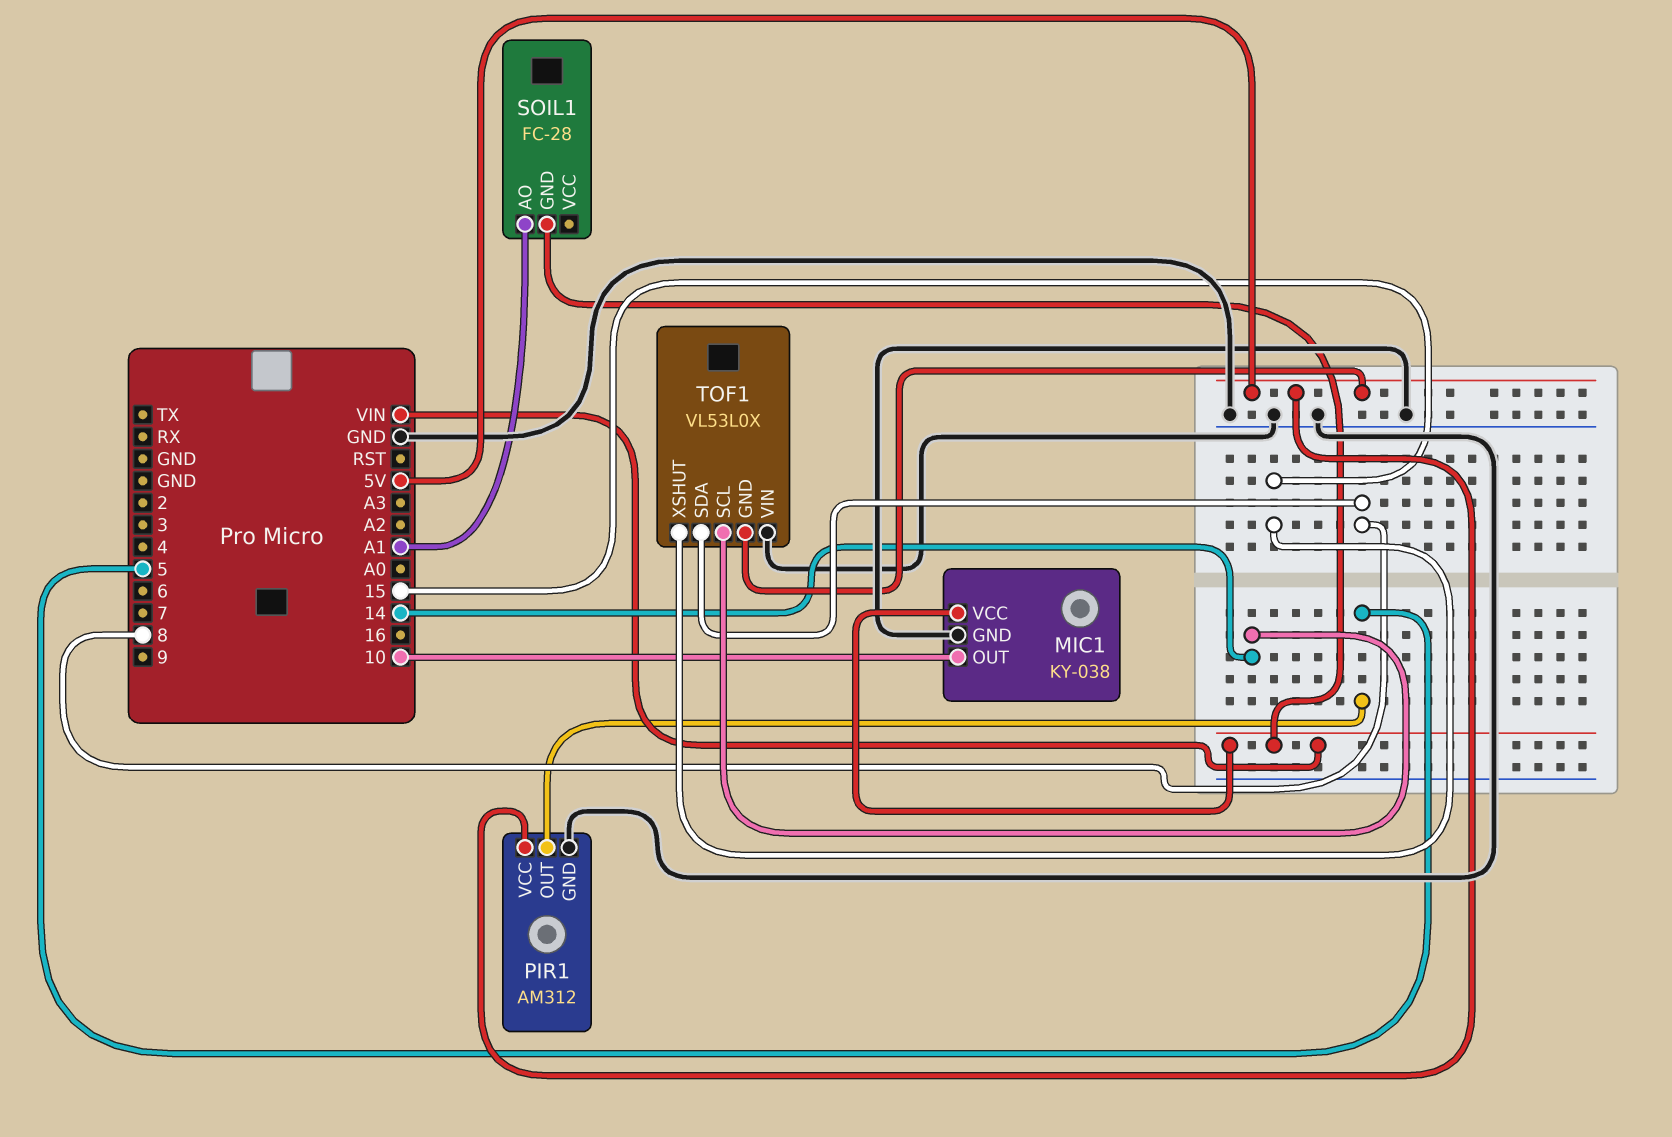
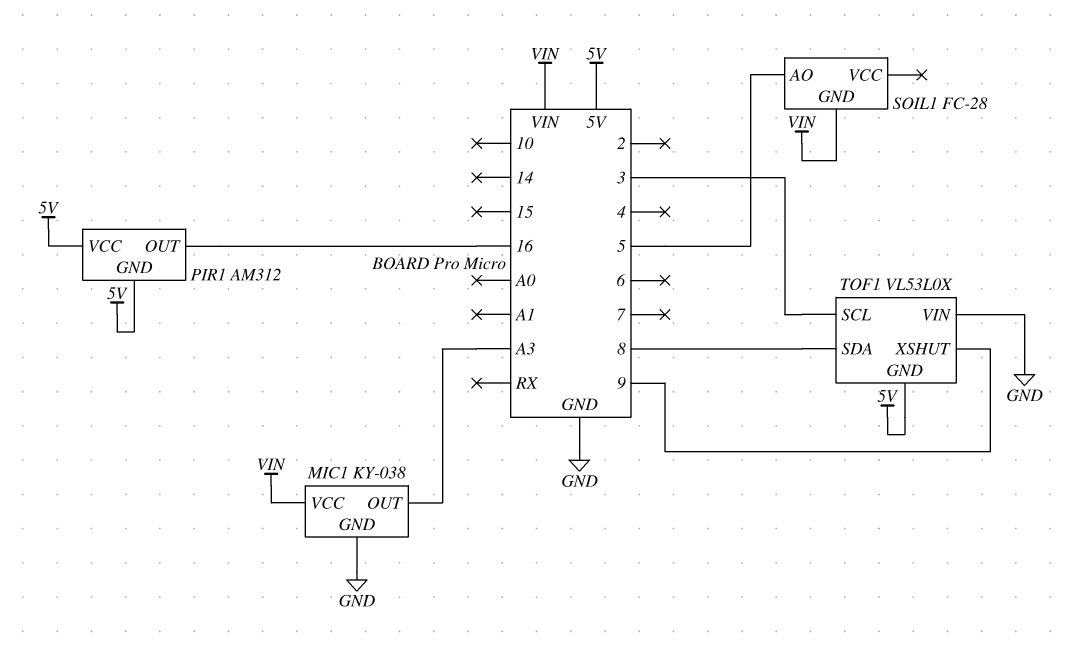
MIC1 pin OUT: 10 -> A3
PIR1 pin GND: GND -> 5V
PIR1 pin OUT: 5 -> 16
SOIL1 pin AO: A1 -> 5
TOF1 pin SCL: 14 -> 3
TOF1 pin XSHUT: 15 -> 9

